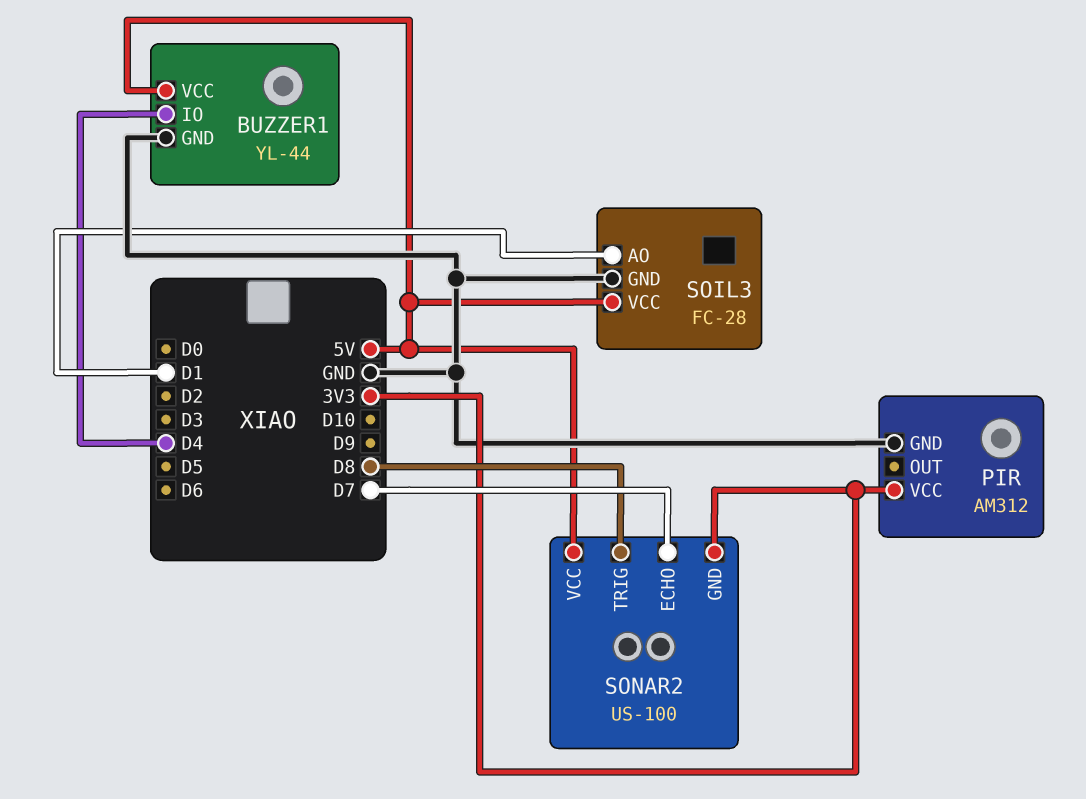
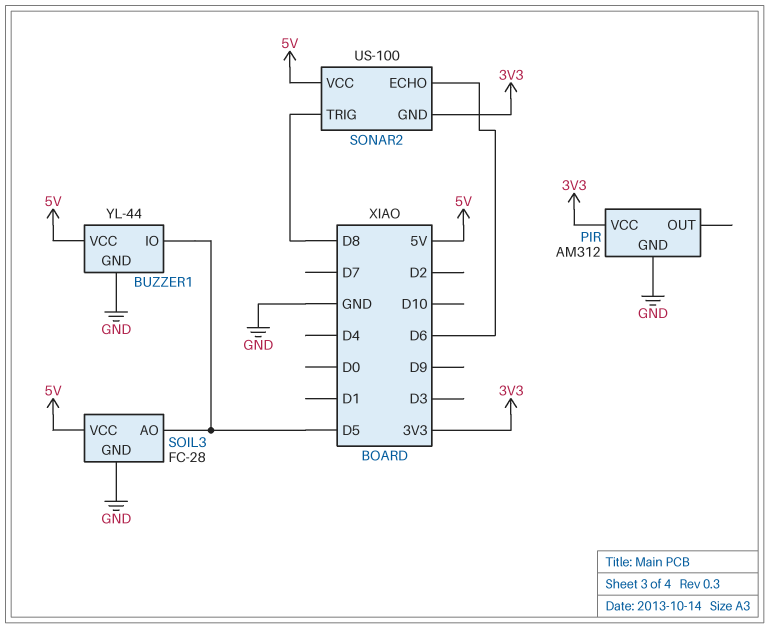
BUZZER1 pin IO: D4 -> D5
SOIL3 pin AO: D1 -> D5
SONAR2 pin ECHO: D7 -> D6

